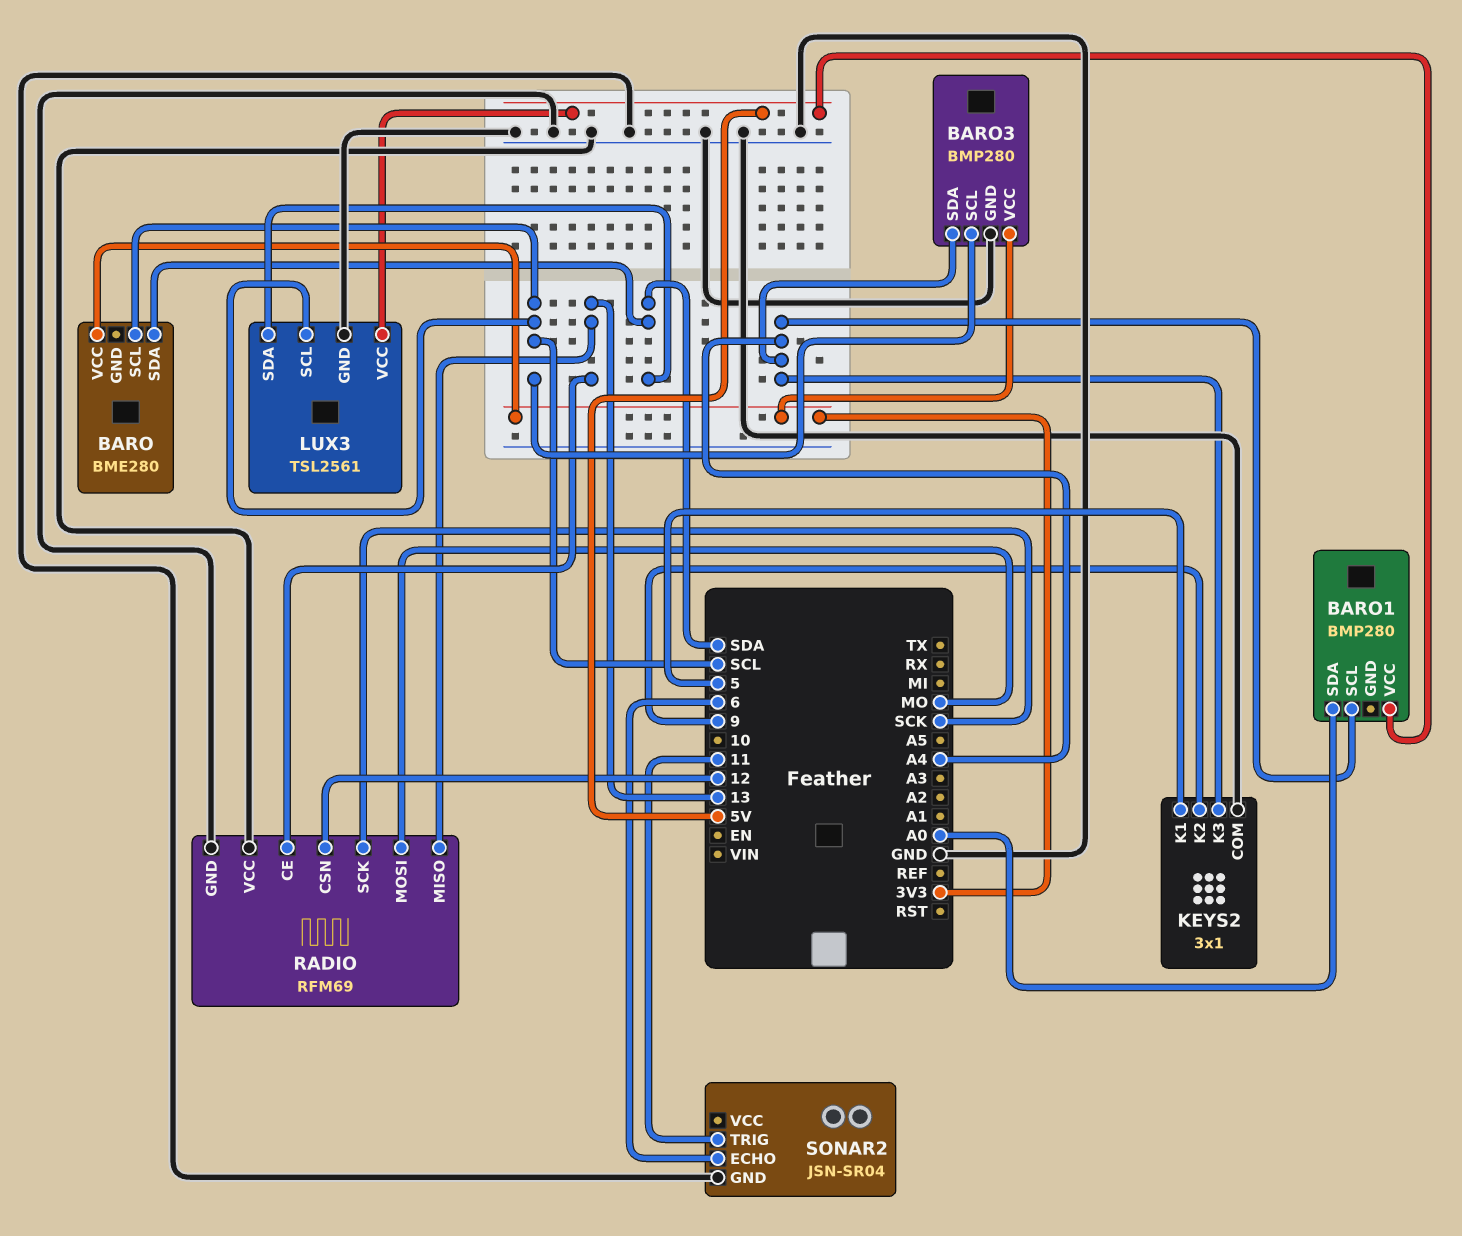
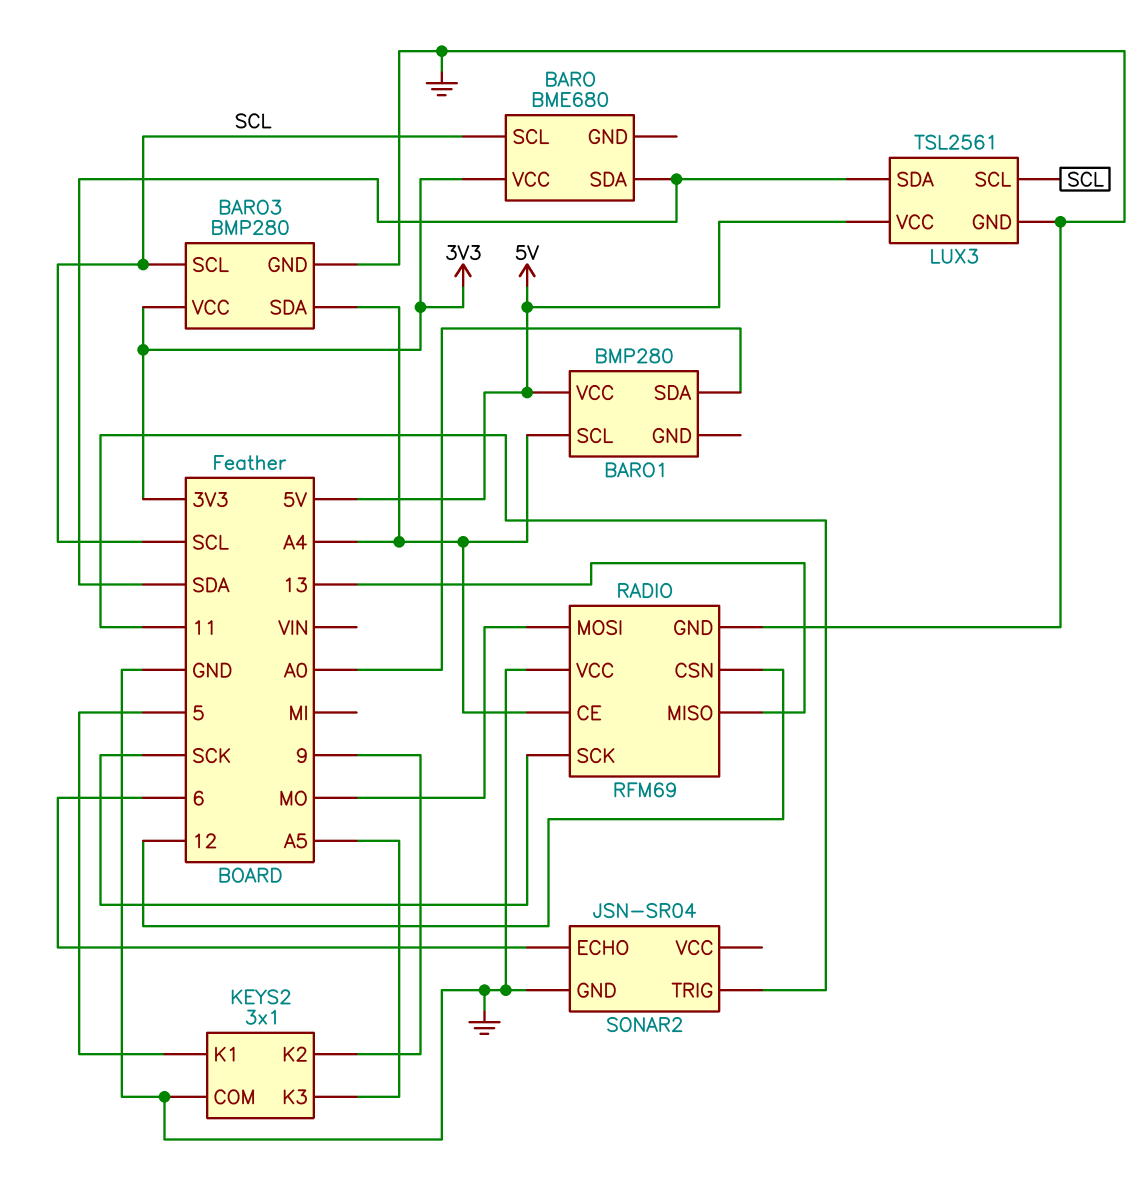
BARO: BME280 -> BME680
KEYS2 pin K3: A4 -> A5
RADIO pin CE: 13 -> A4

